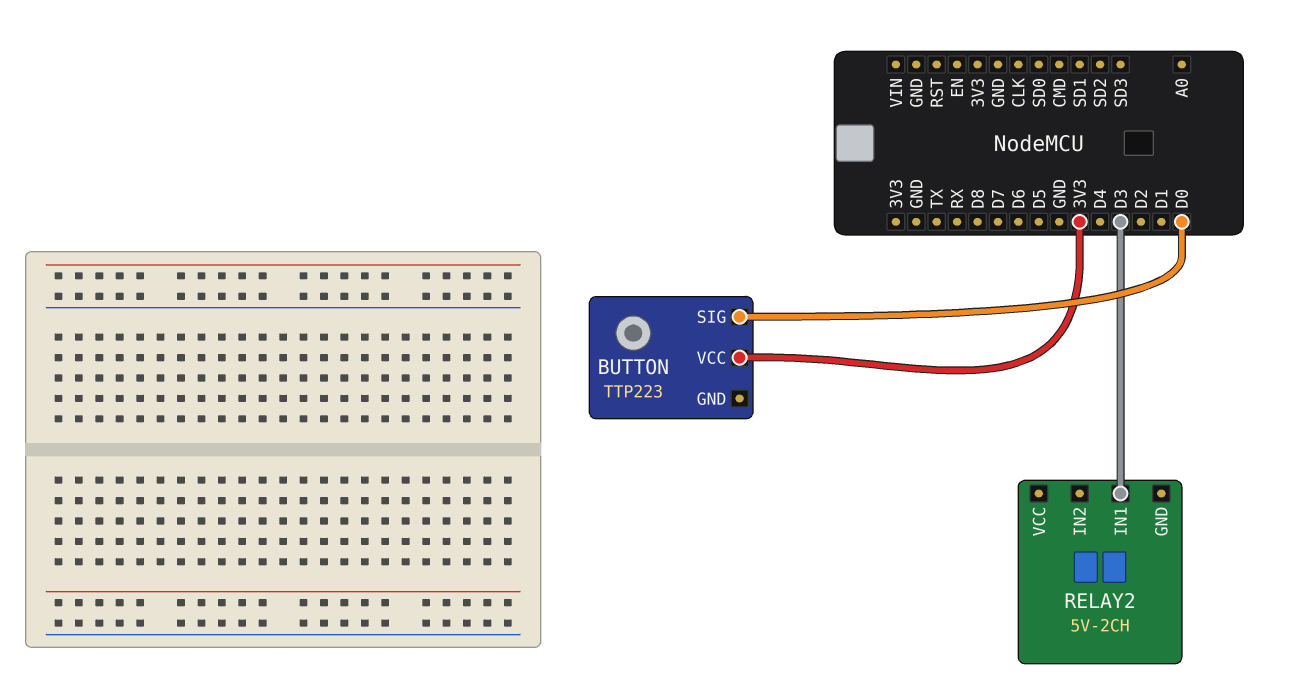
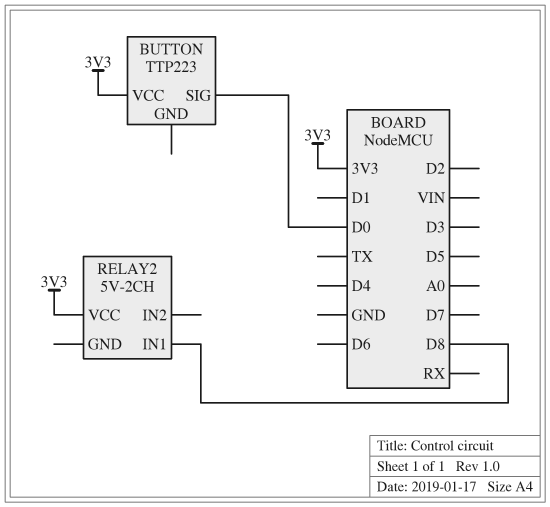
RELAY2 pin IN1: D3 -> D8
RELAY2 pin VCC: none -> 3V3

